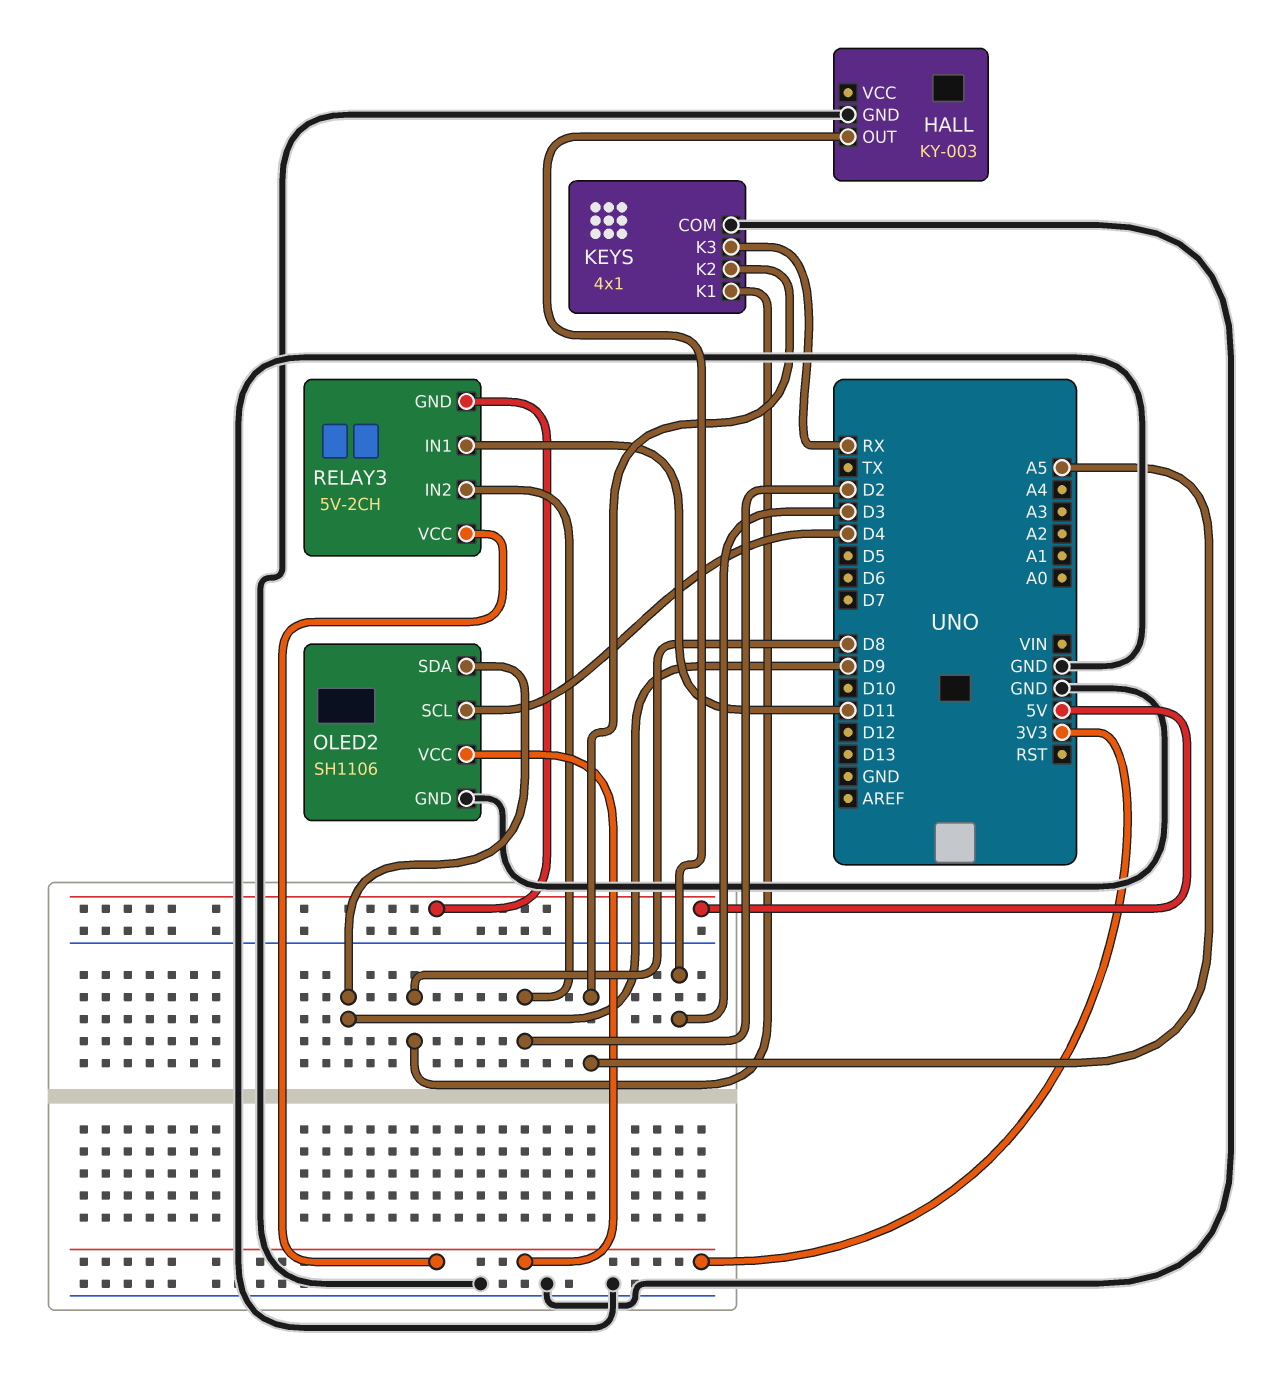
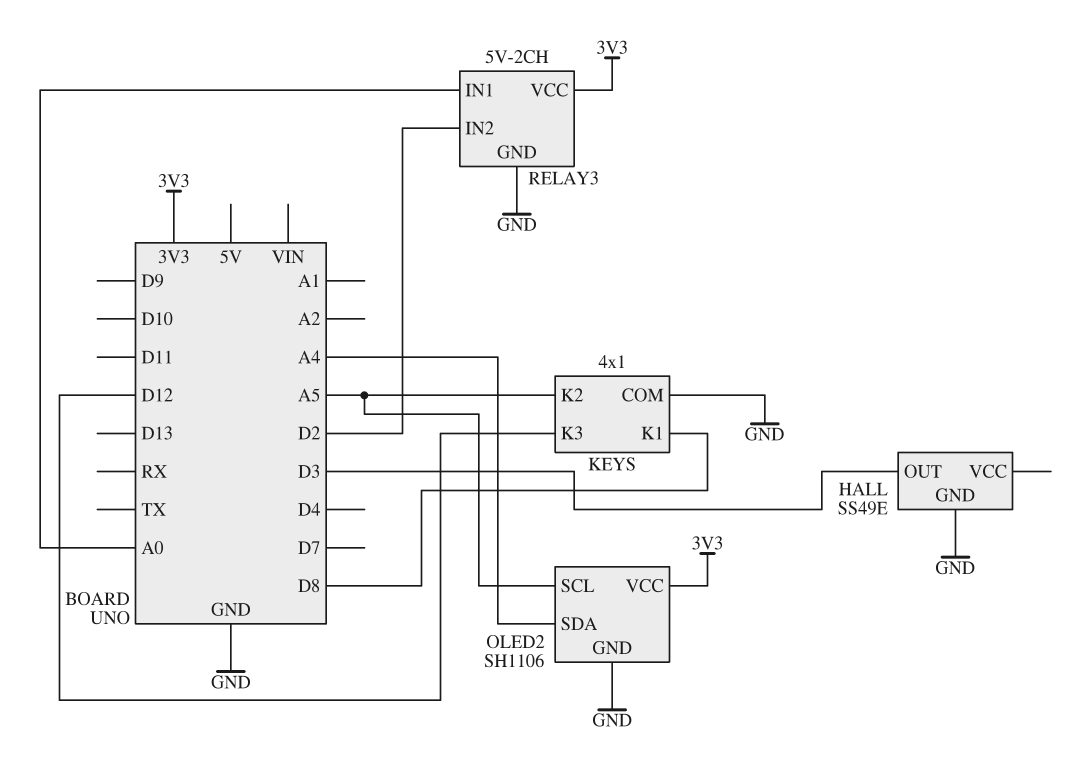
HALL: KY-003 -> SS49E
KEYS pin K3: RX -> D12
OLED2 pin SCL: D4 -> A5
OLED2 pin SDA: D9 -> A4
RELAY3 pin GND: 5V -> GND
RELAY3 pin IN1: D11 -> A0

